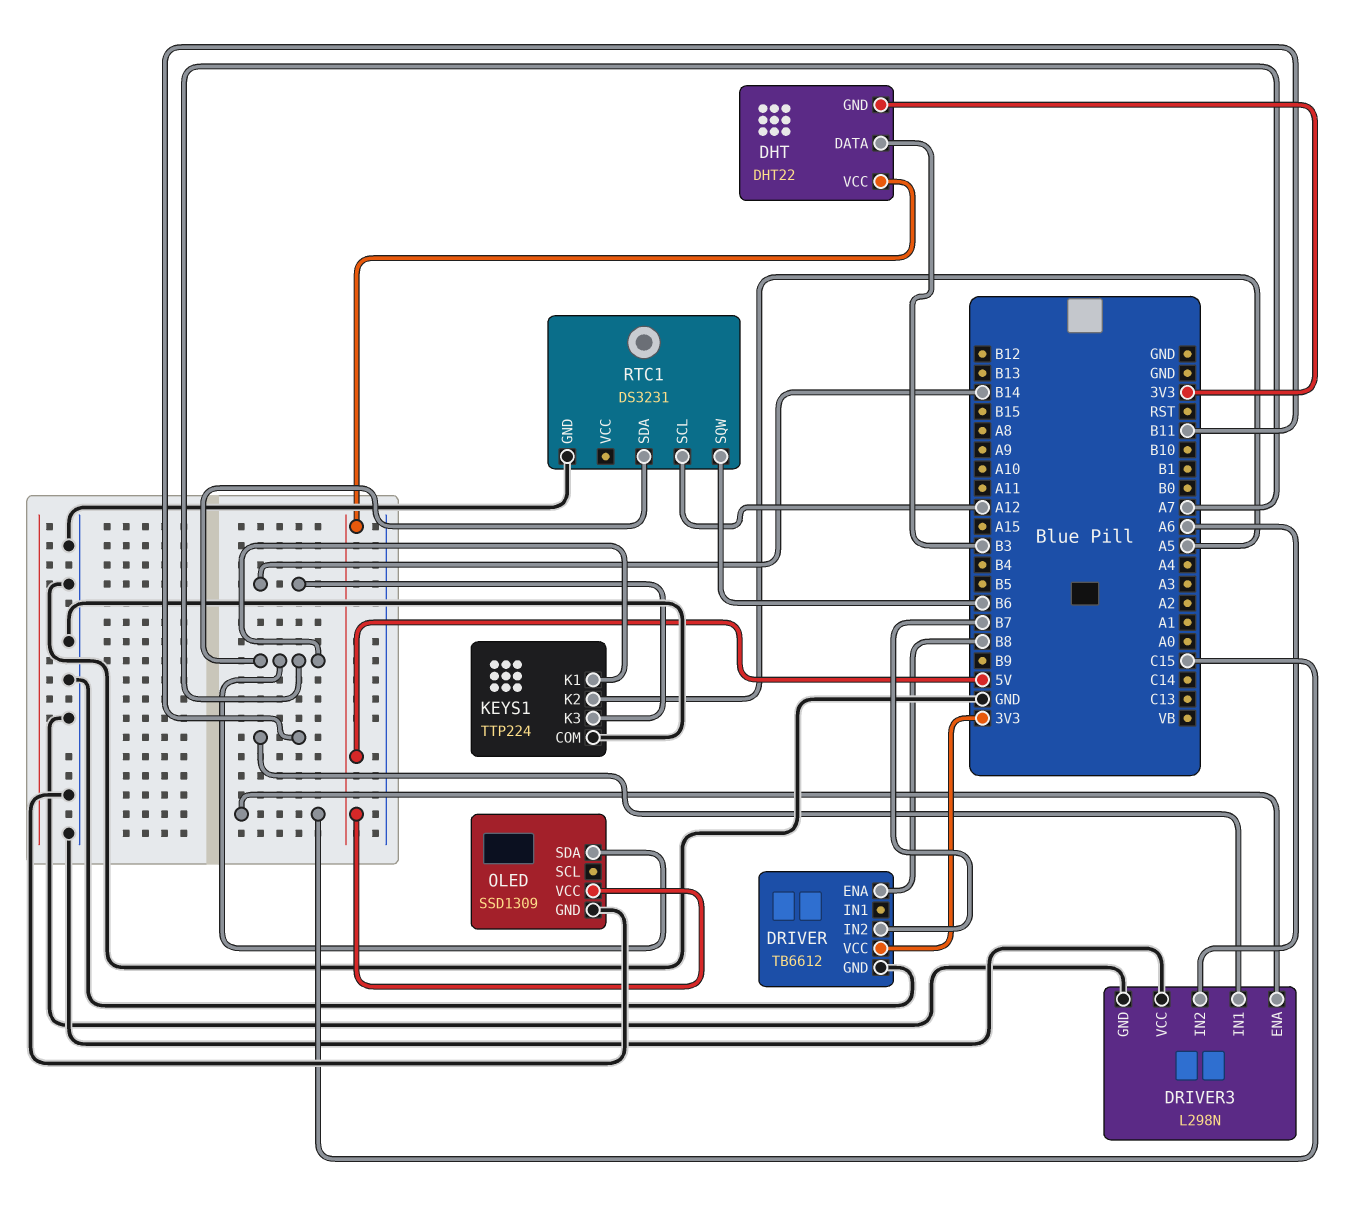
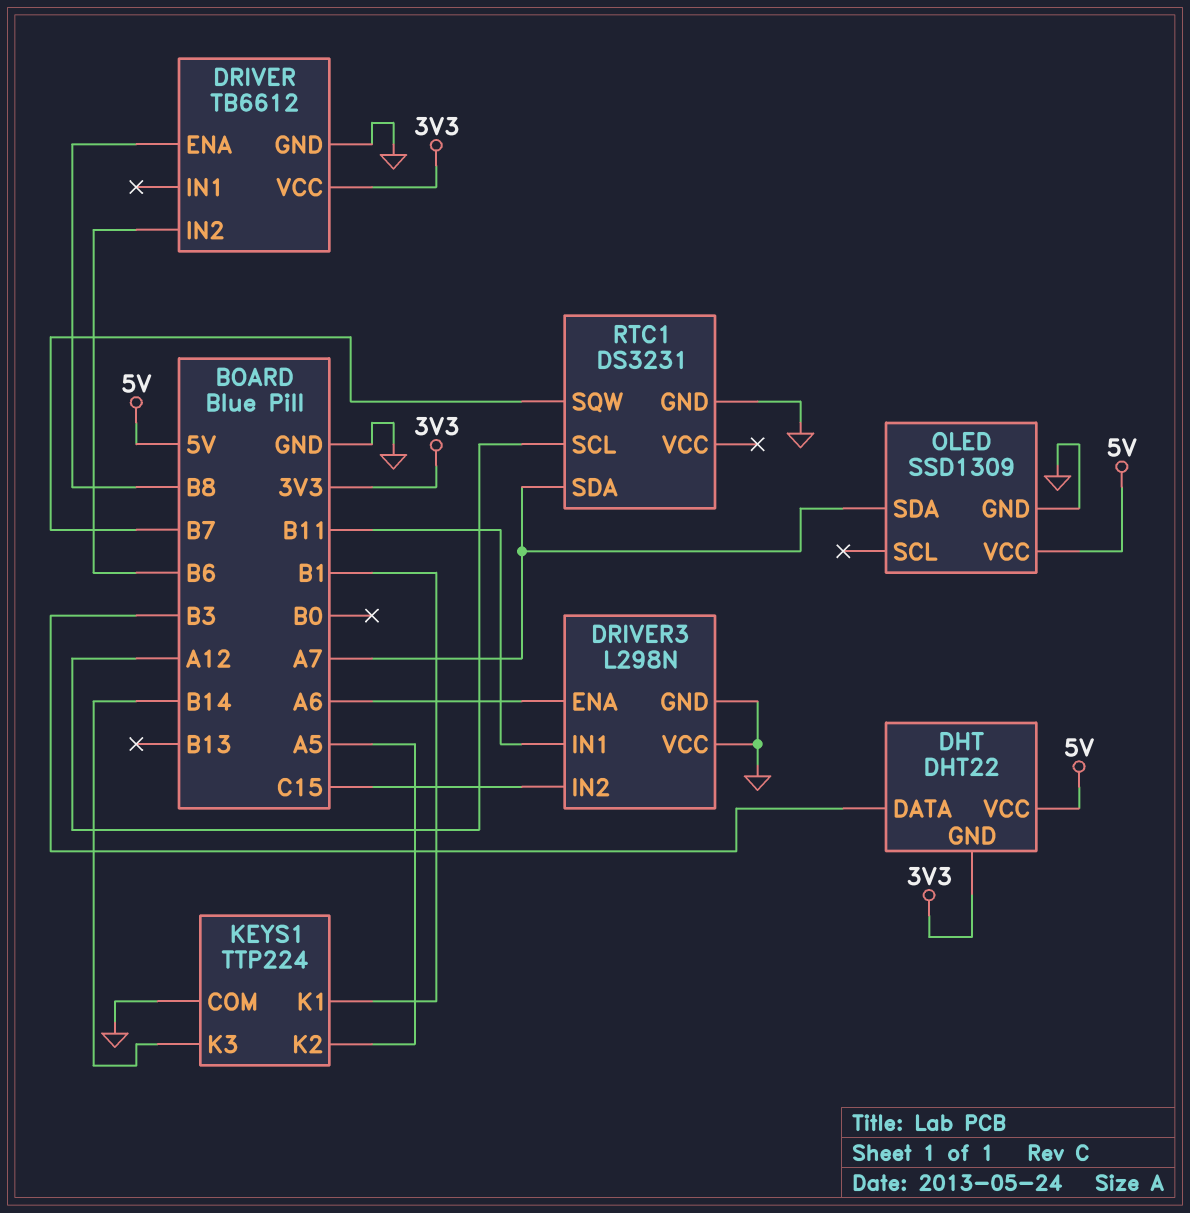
DRIVER pin IN2: B7 -> B6
DRIVER3 pin ENA: C15 -> A6
DRIVER3 pin IN2: A6 -> C15
KEYS1 pin K1: A7 -> B1
RTC1 pin SQW: B6 -> B7

